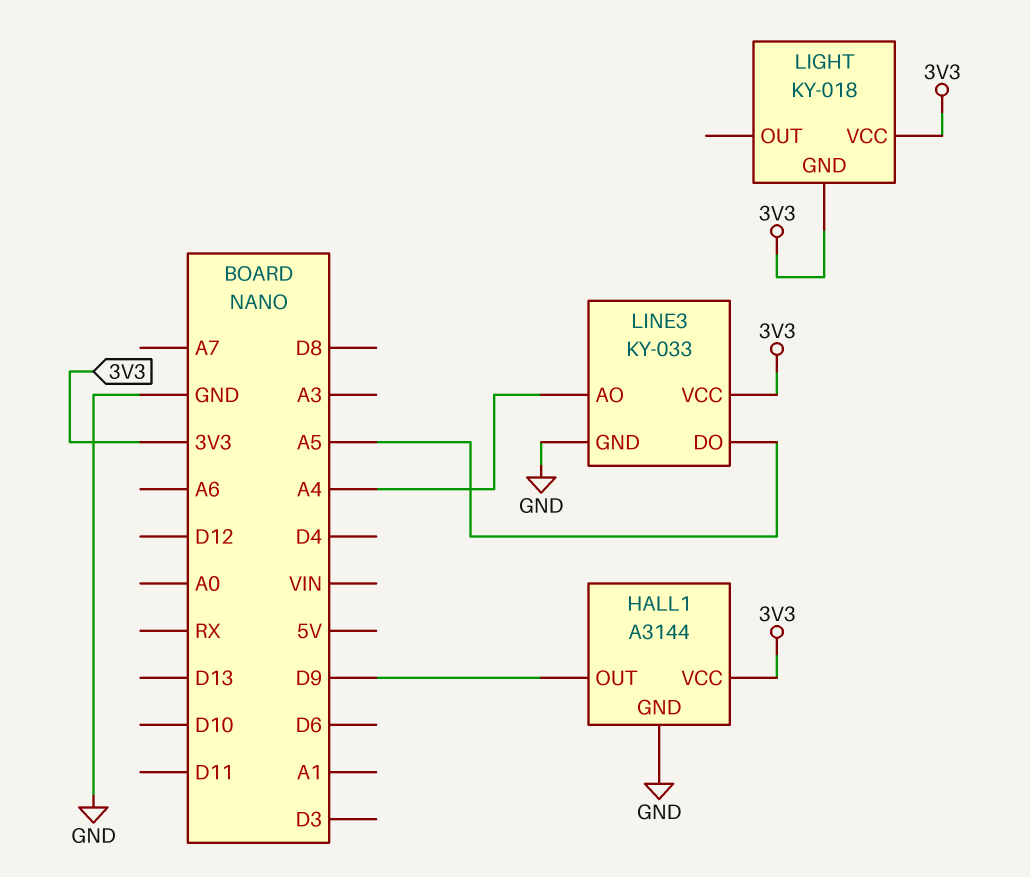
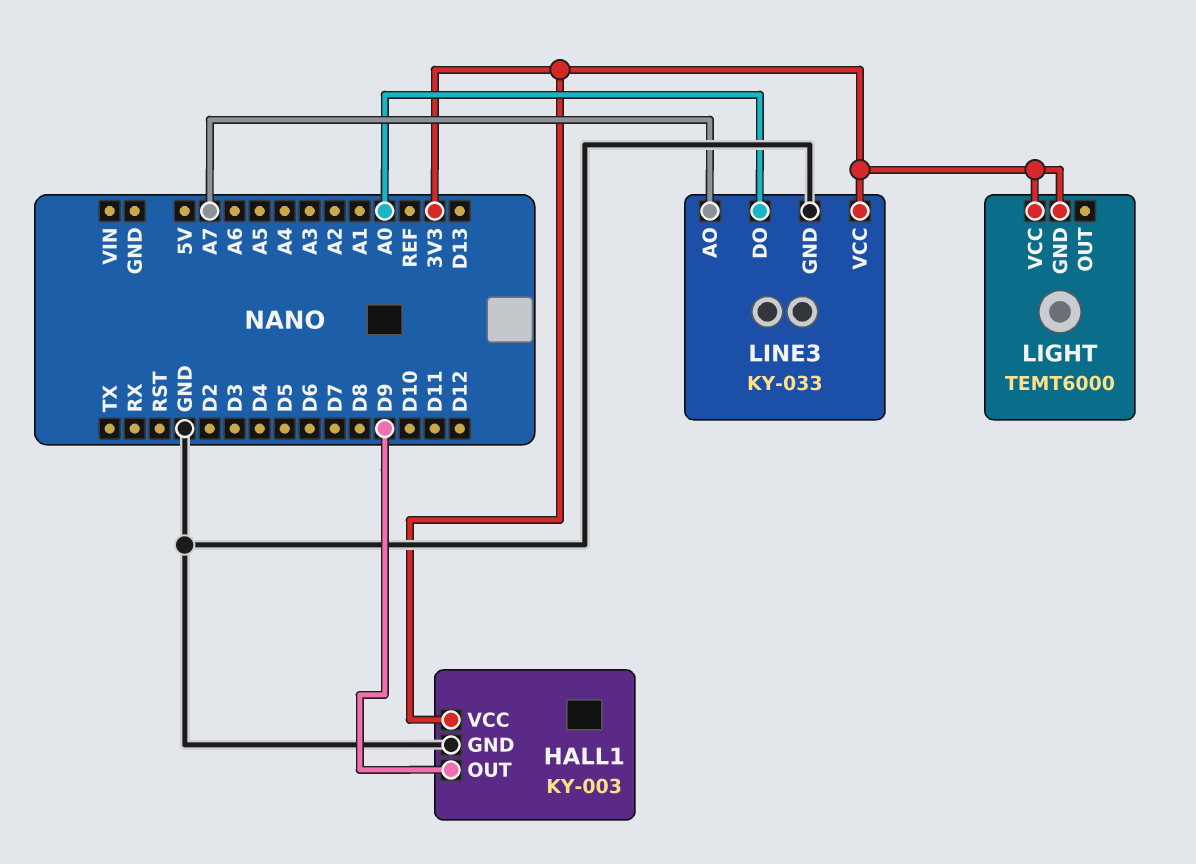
HALL1: A3144 -> KY-003
LIGHT: KY-018 -> TEMT6000
LINE3 pin AO: A4 -> A7
LINE3 pin DO: A5 -> A0

